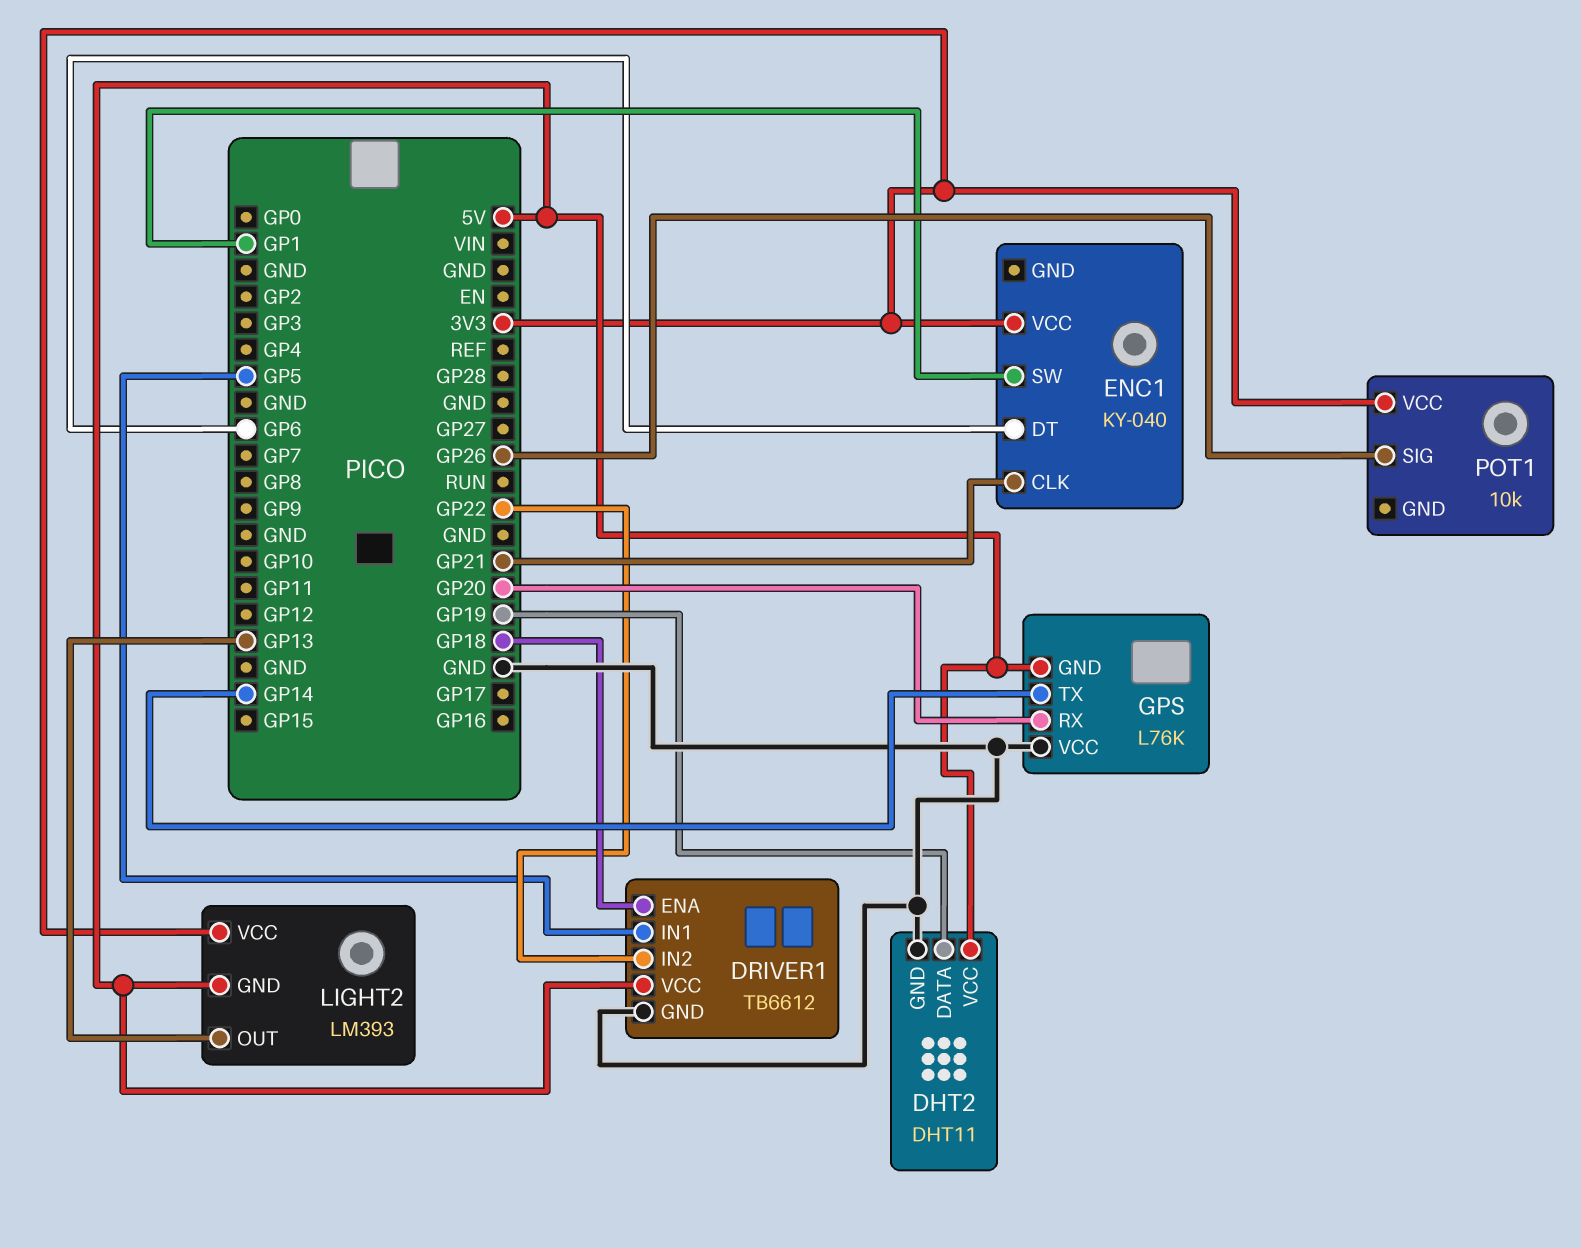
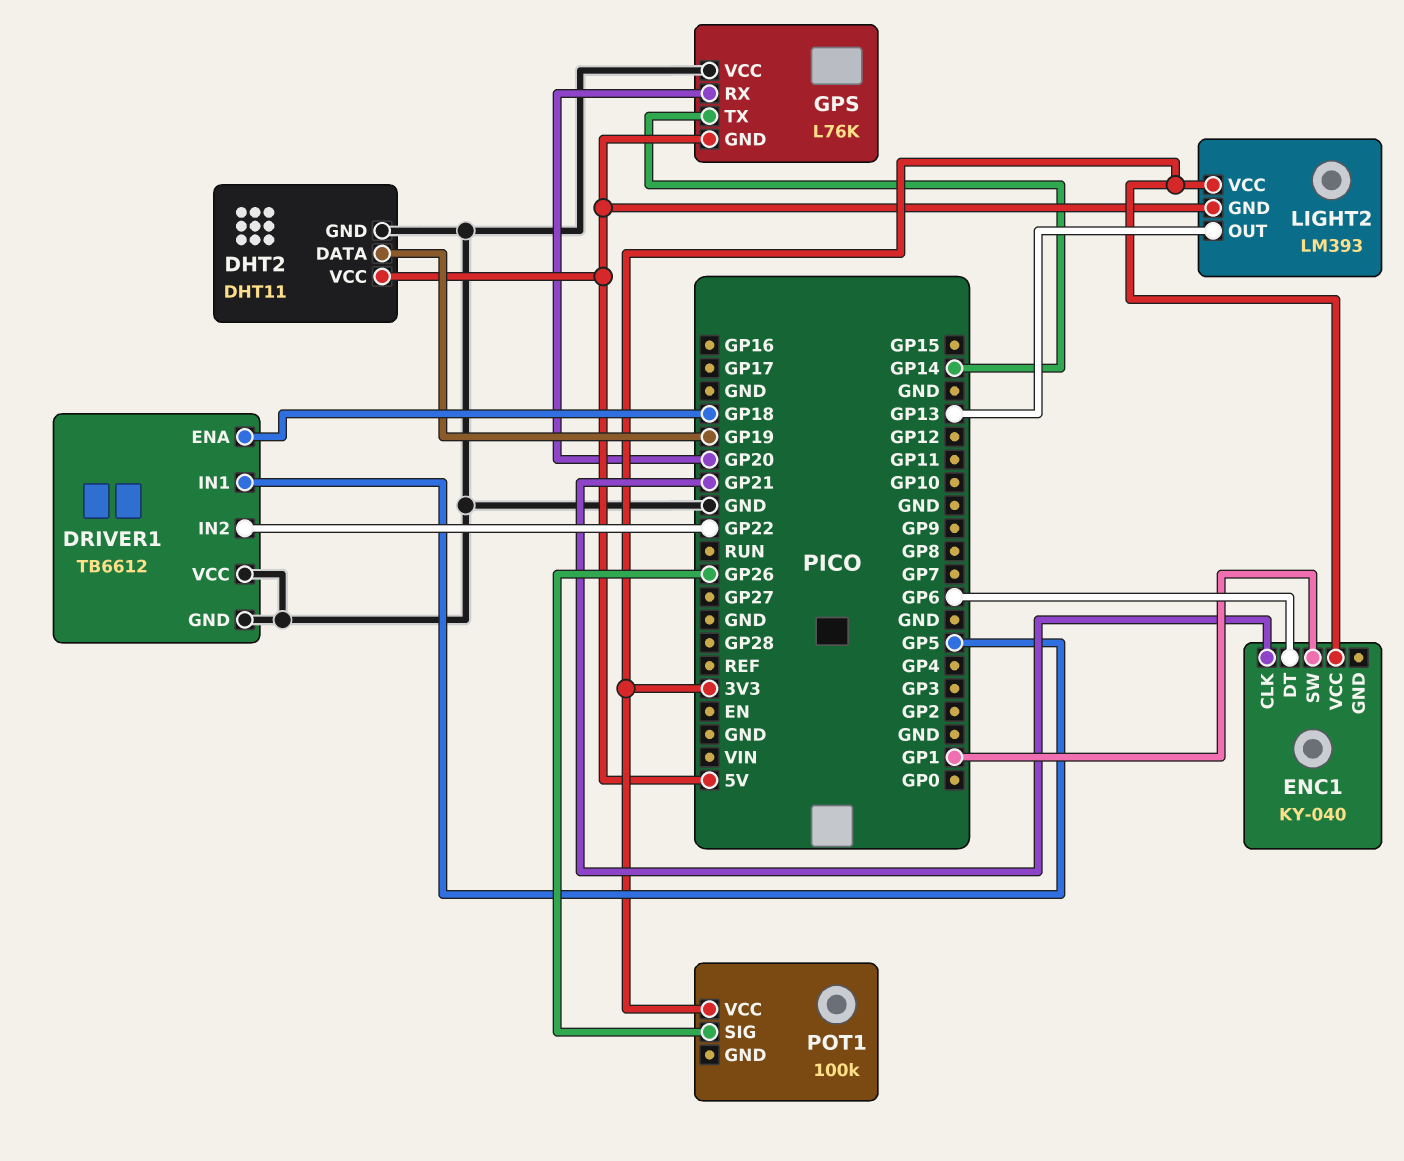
DRIVER1 pin VCC: 5V -> GND
POT1: 10k -> 100k

